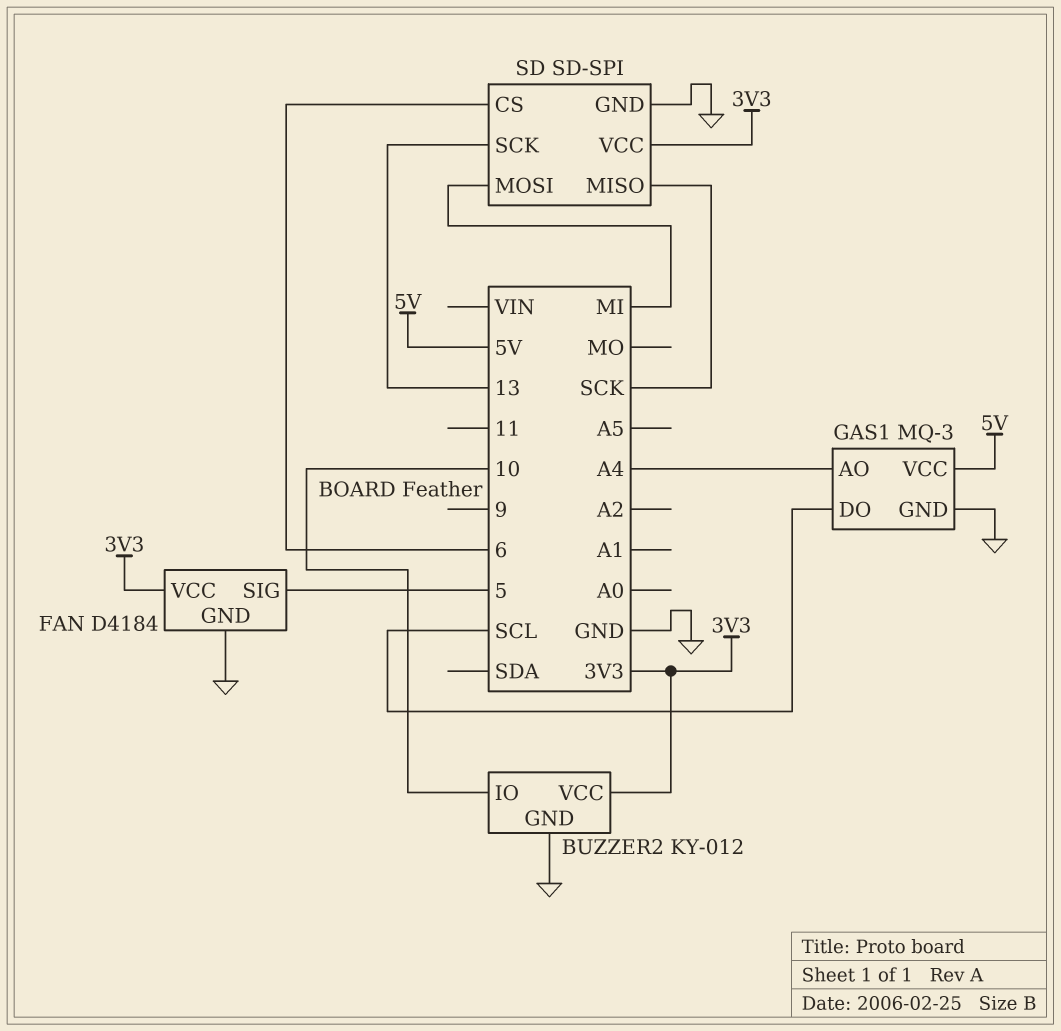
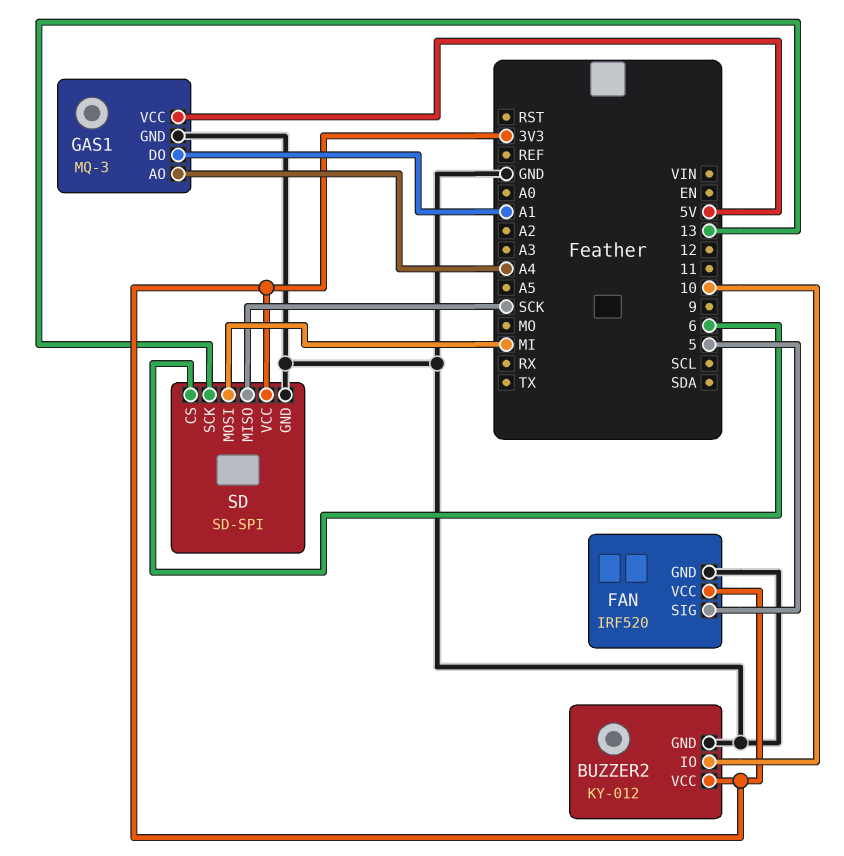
FAN: D4184 -> IRF520
GAS1 pin DO: SCL -> A1

